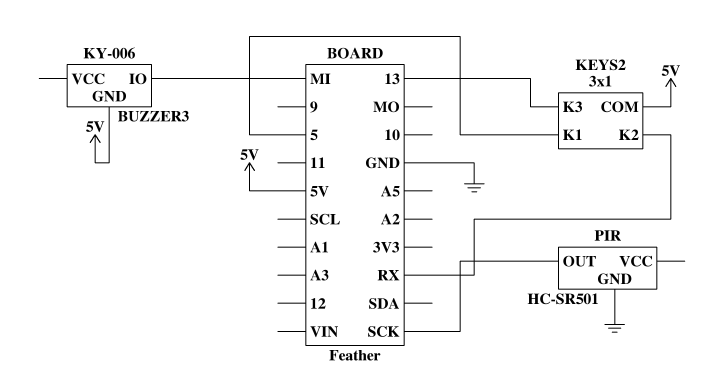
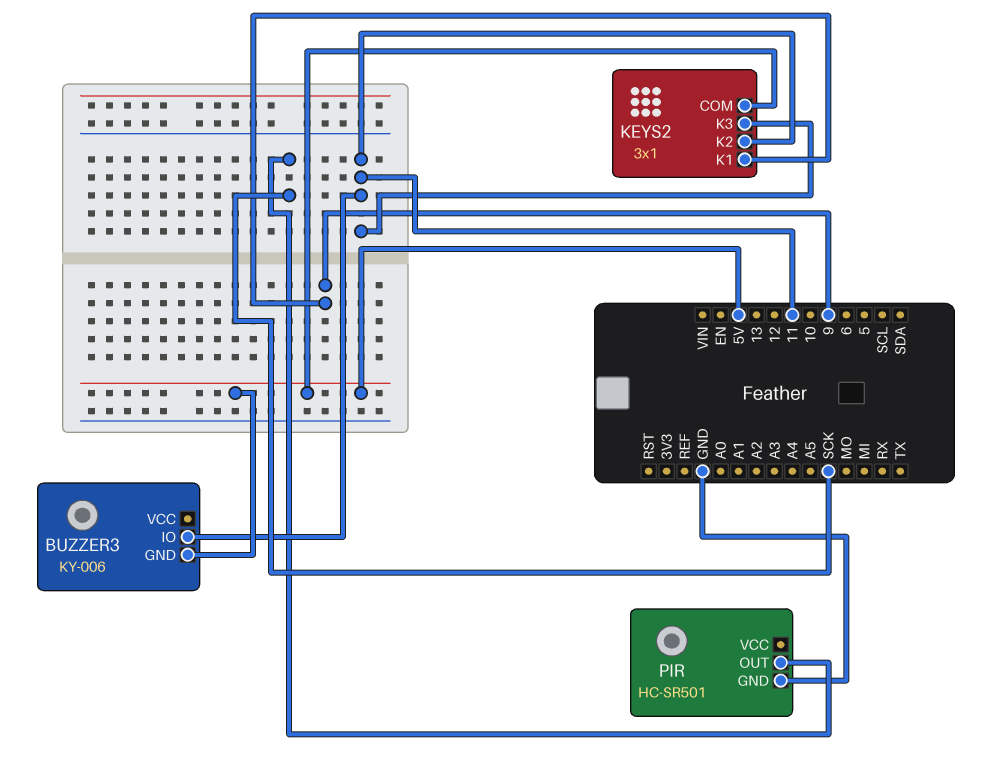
BUZZER3 pin IO: MI -> 11
KEYS2 pin K1: 5 -> 9
KEYS2 pin K2: RX -> 11
KEYS2 pin K3: 13 -> 11

